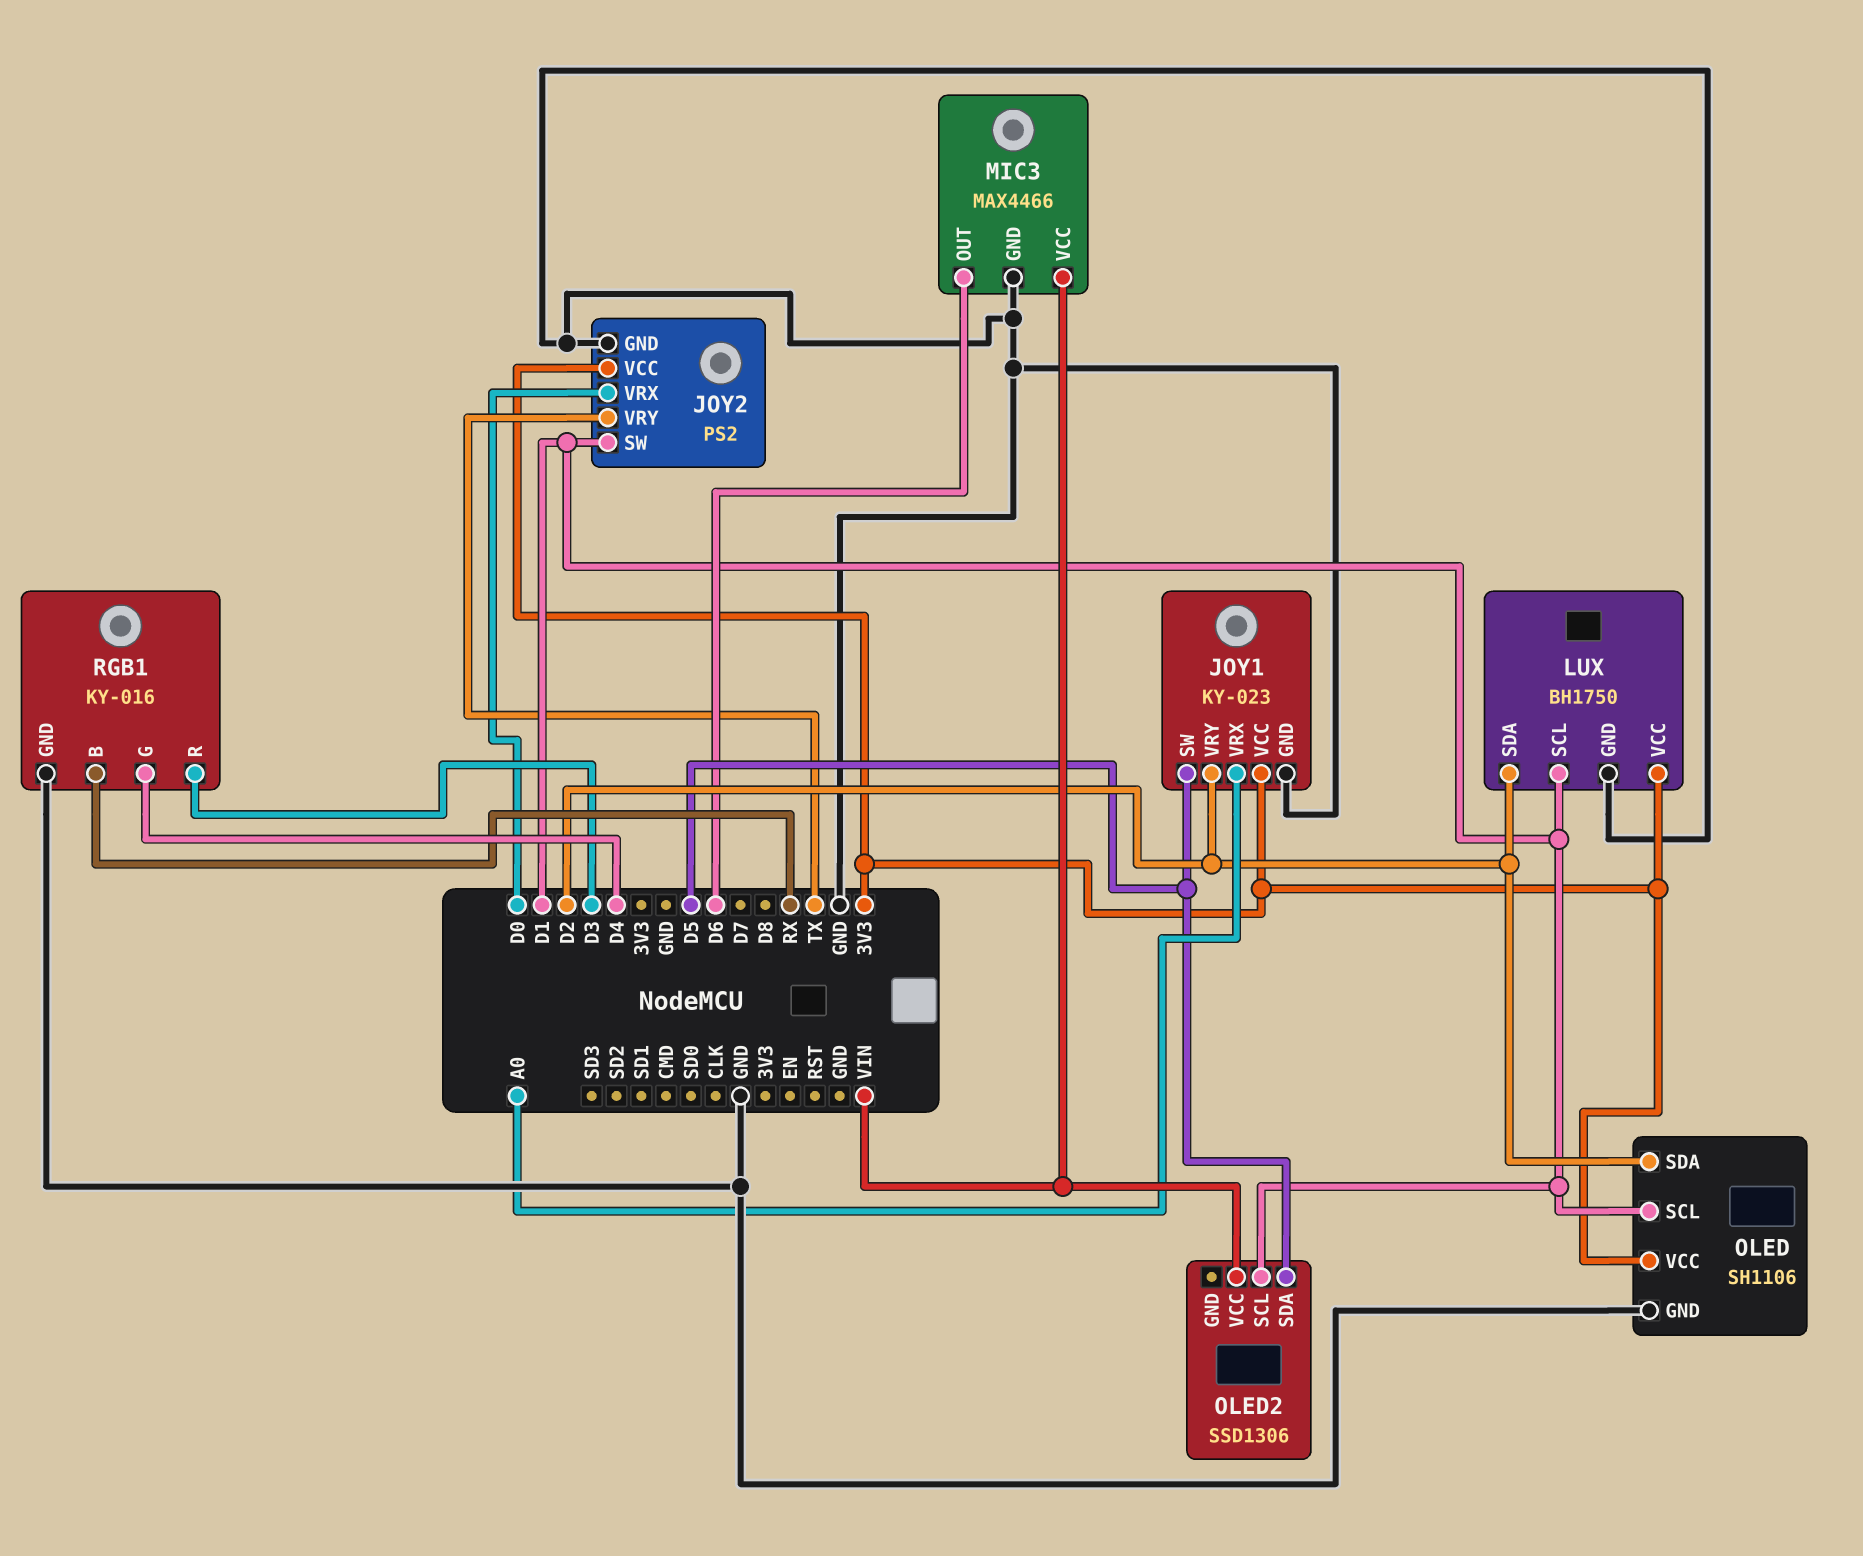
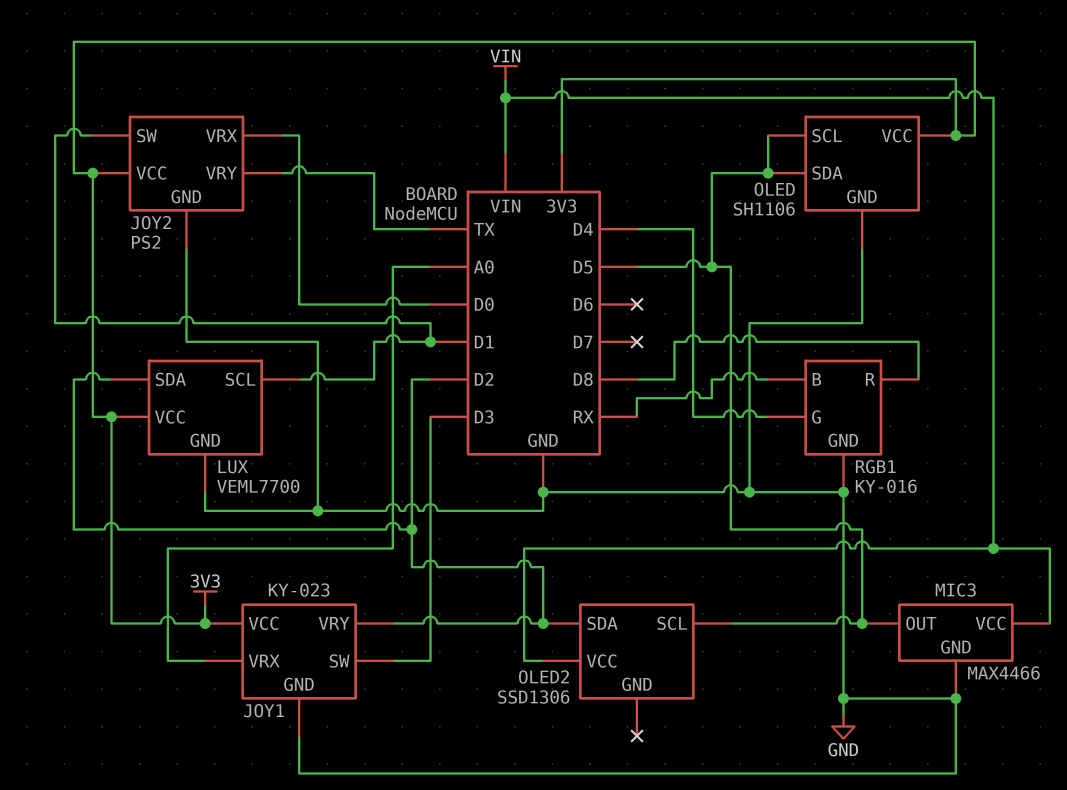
JOY1 pin SW: D5 -> D3
LUX: BH1750 -> VEML7700
MIC3 pin OUT: D6 -> D5
OLED pin SCL: D1 -> D5
OLED pin SDA: D2 -> D5
OLED2 pin SCL: D1 -> D5
OLED2 pin SDA: D5 -> D2
RGB1 pin R: D3 -> D8

